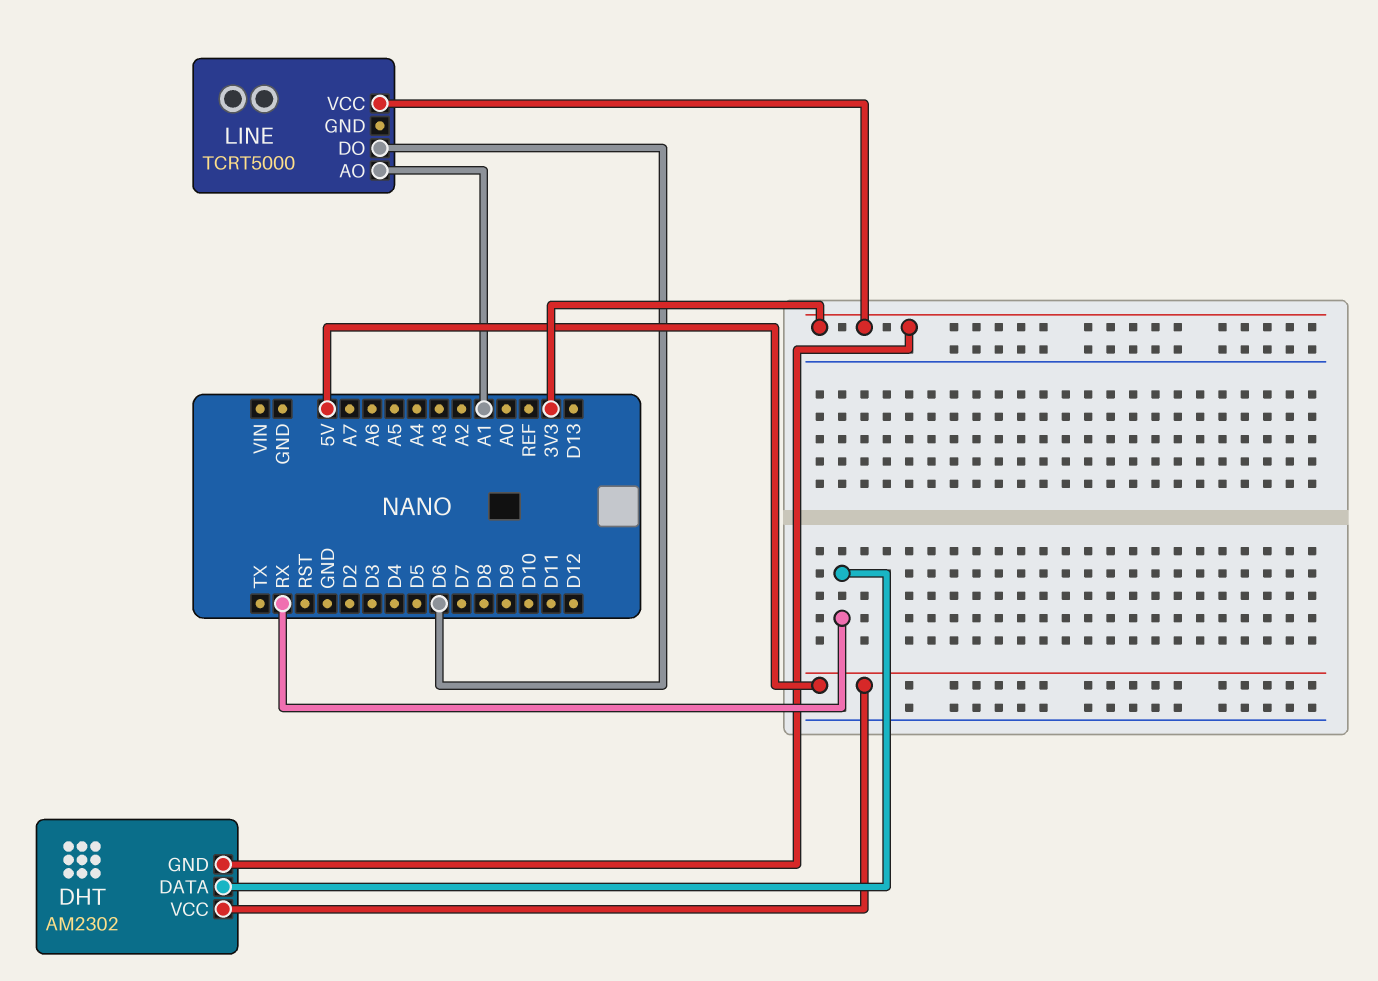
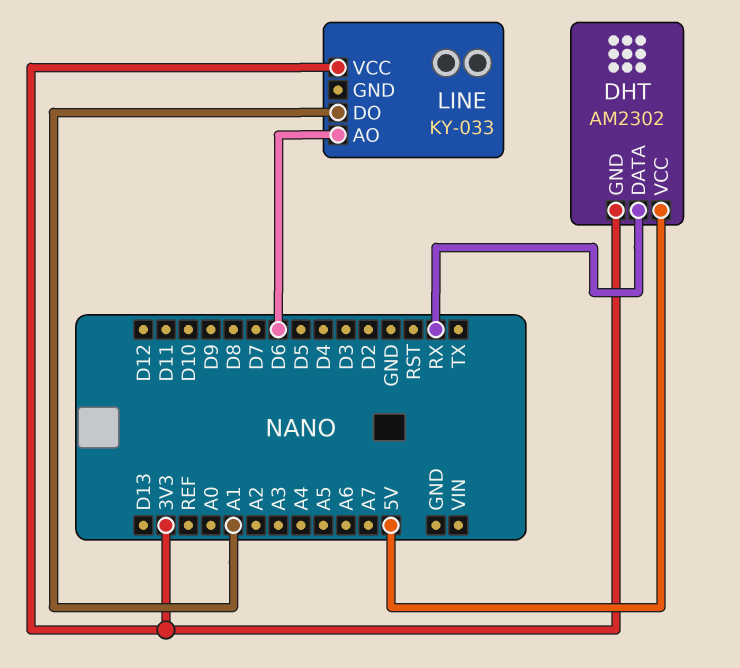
LINE: TCRT5000 -> KY-033
LINE pin AO: A1 -> D6
LINE pin DO: D6 -> A1

